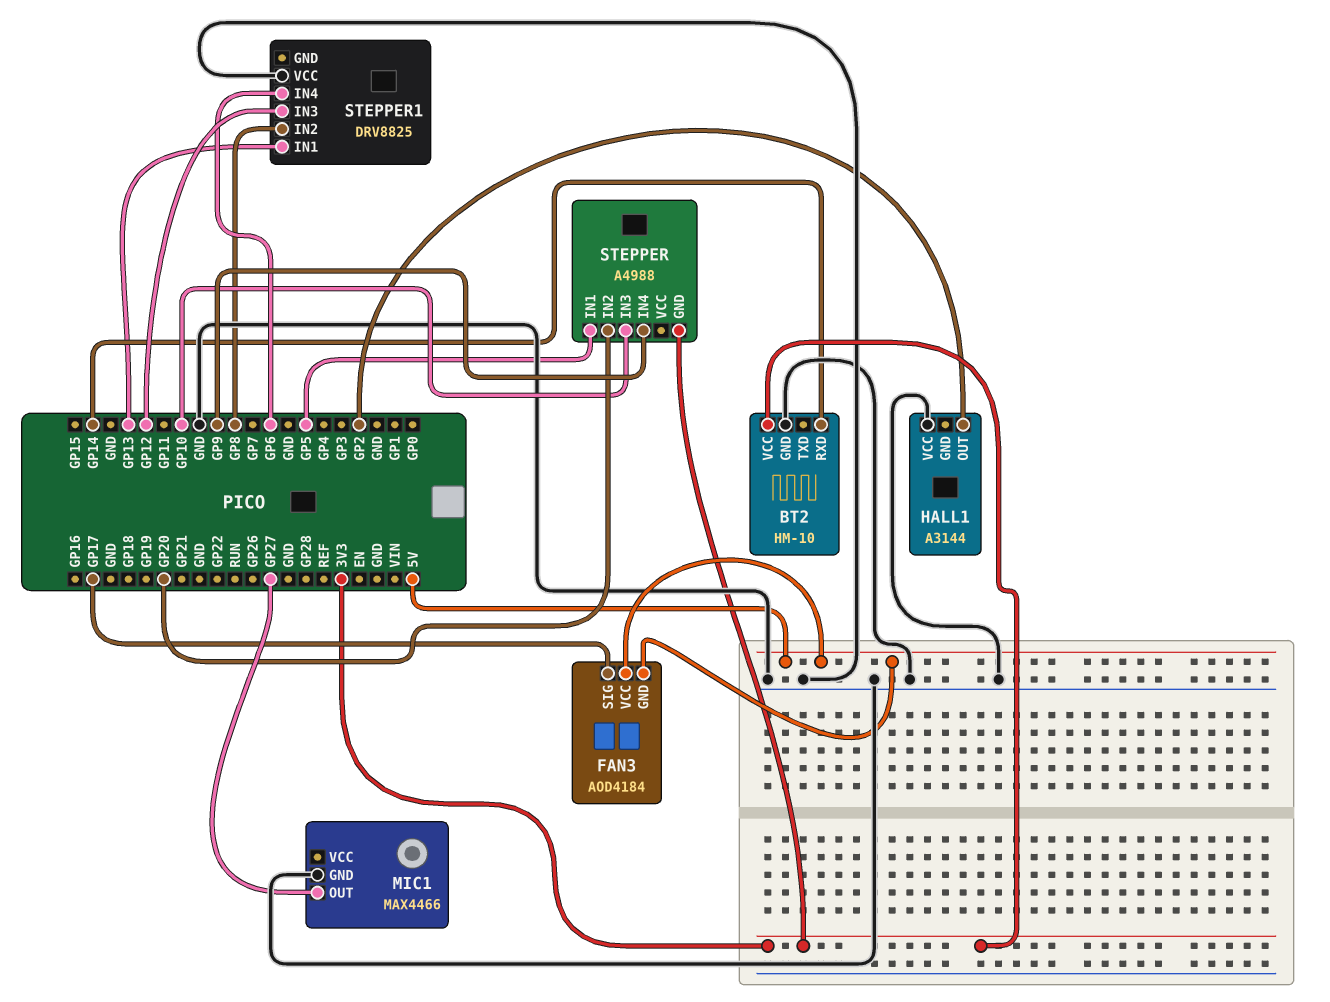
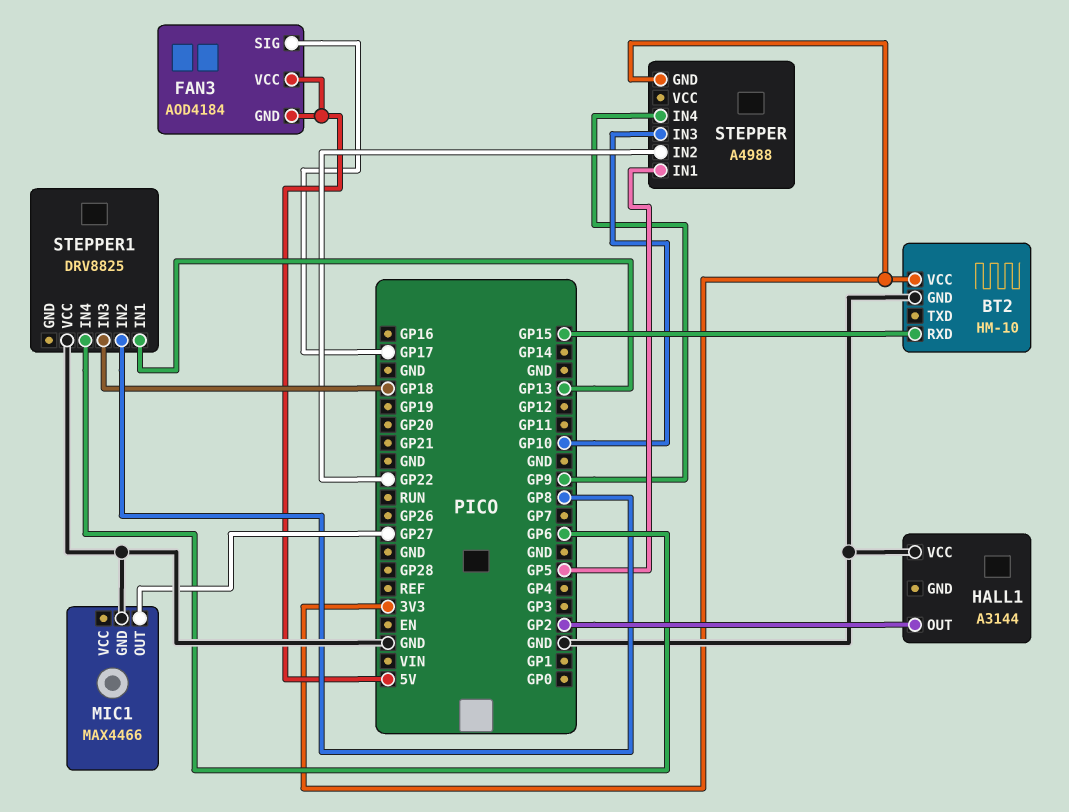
BT2 pin RXD: GP14 -> GP15
STEPPER pin IN2: GP20 -> GP22
STEPPER1 pin IN3: GP12 -> GP18

